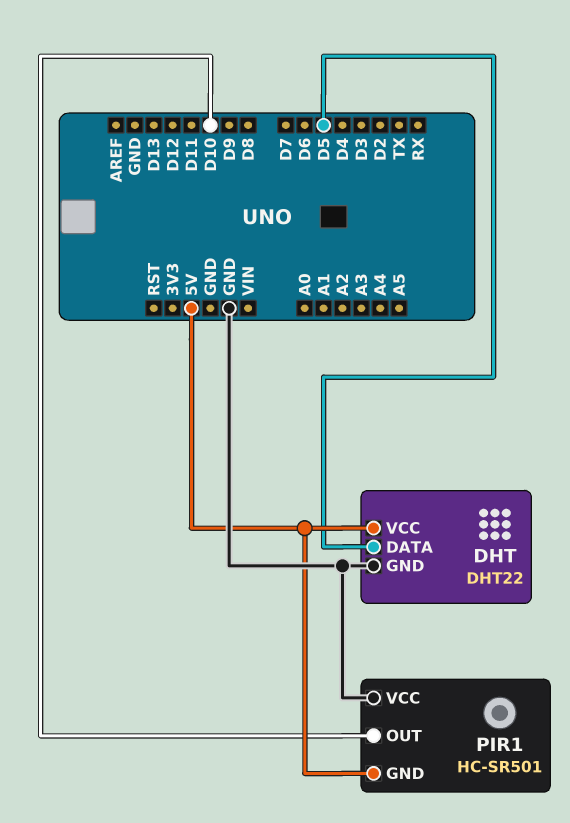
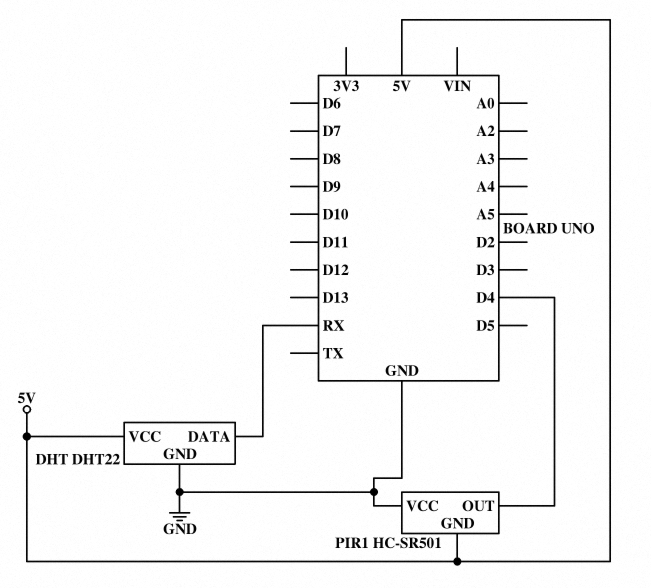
DHT pin DATA: D5 -> RX
PIR1 pin OUT: D10 -> D4

